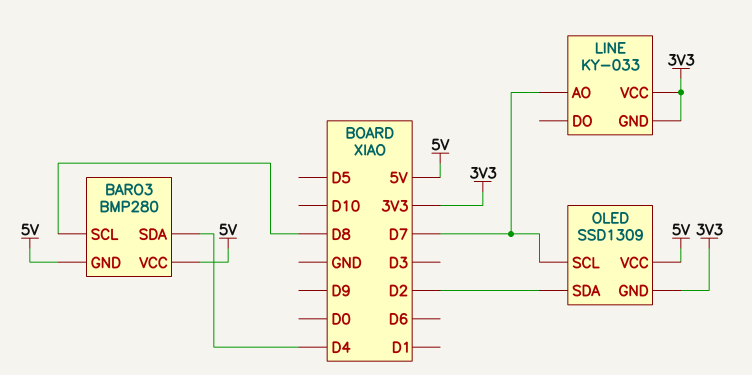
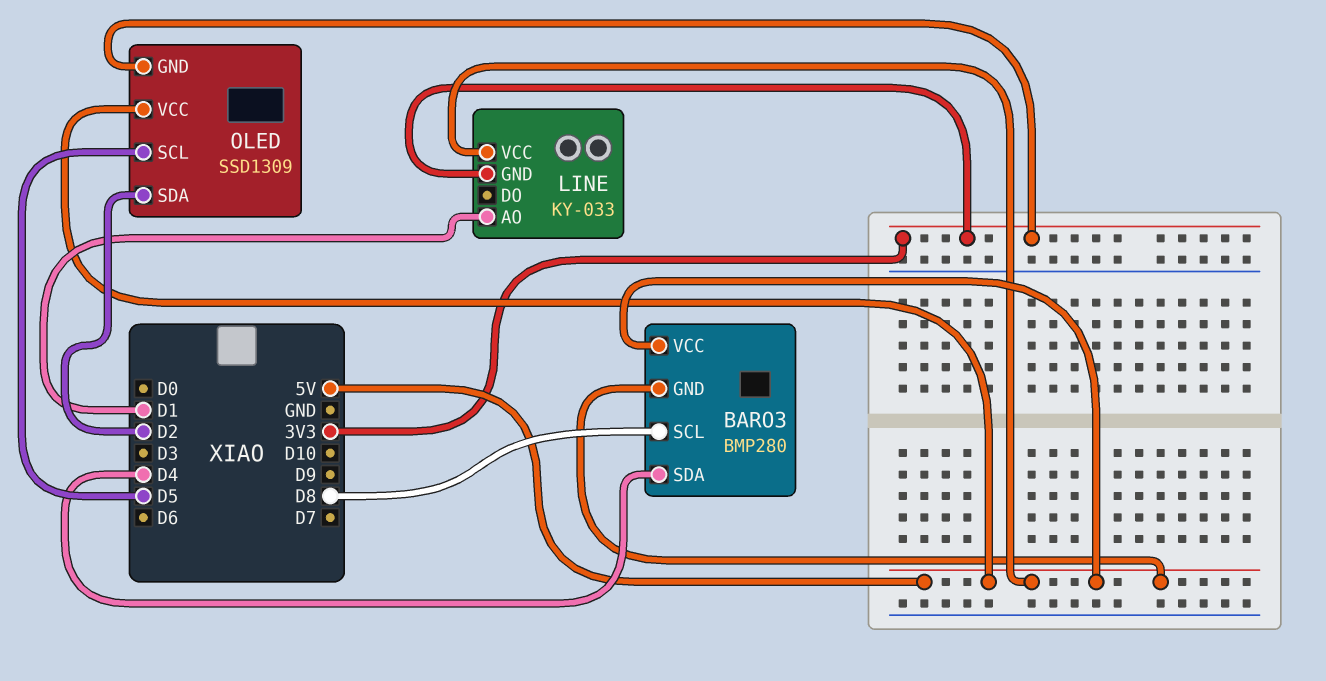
LINE pin AO: D7 -> D1
LINE pin VCC: 3V3 -> 5V
OLED pin SCL: D7 -> D5

